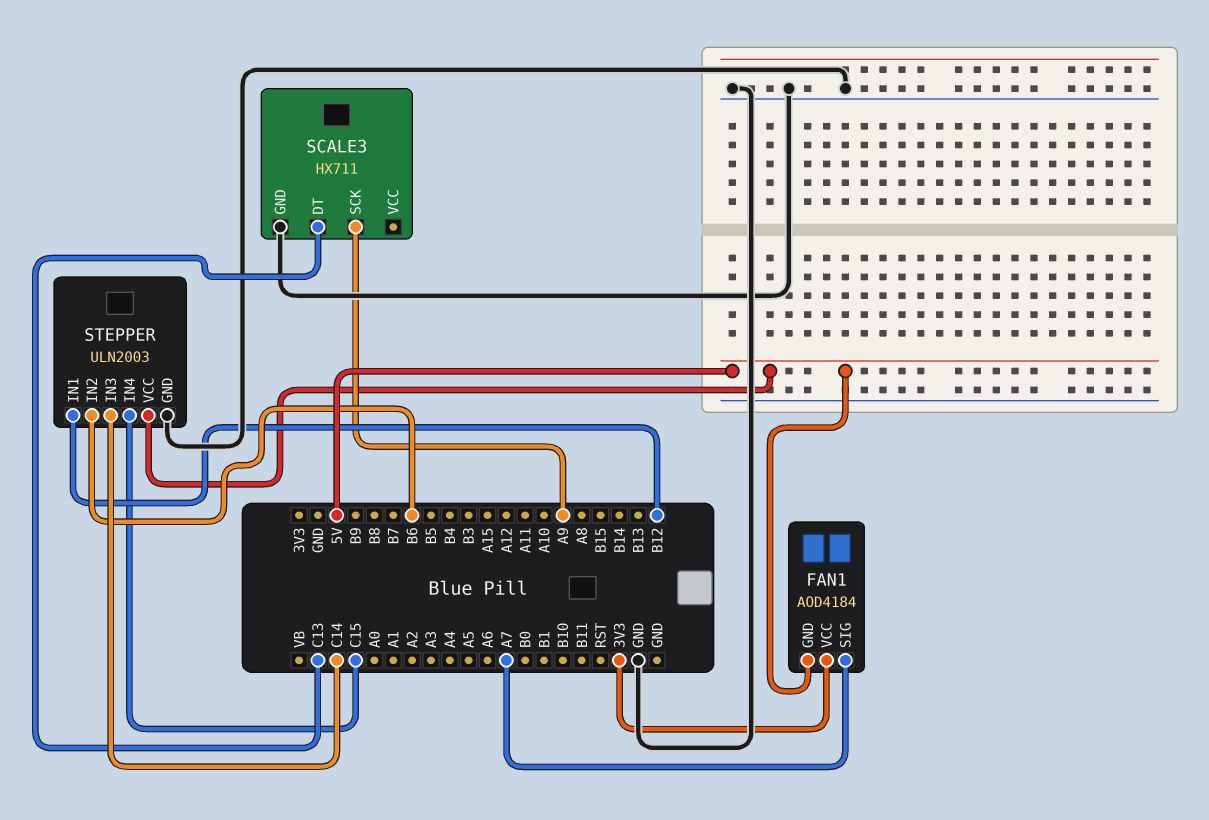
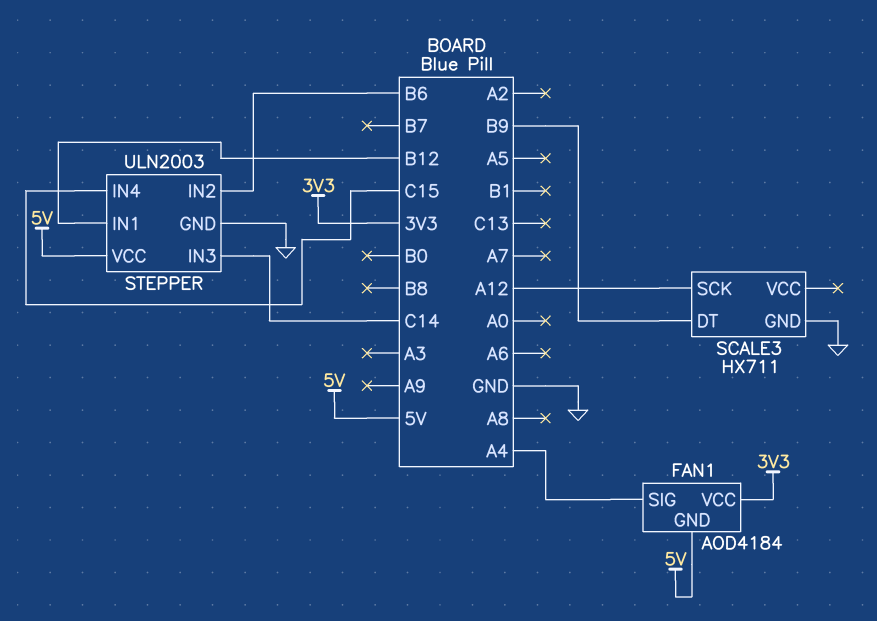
FAN1 pin SIG: A7 -> A4
SCALE3 pin DT: C13 -> B9
SCALE3 pin SCK: A9 -> A12

